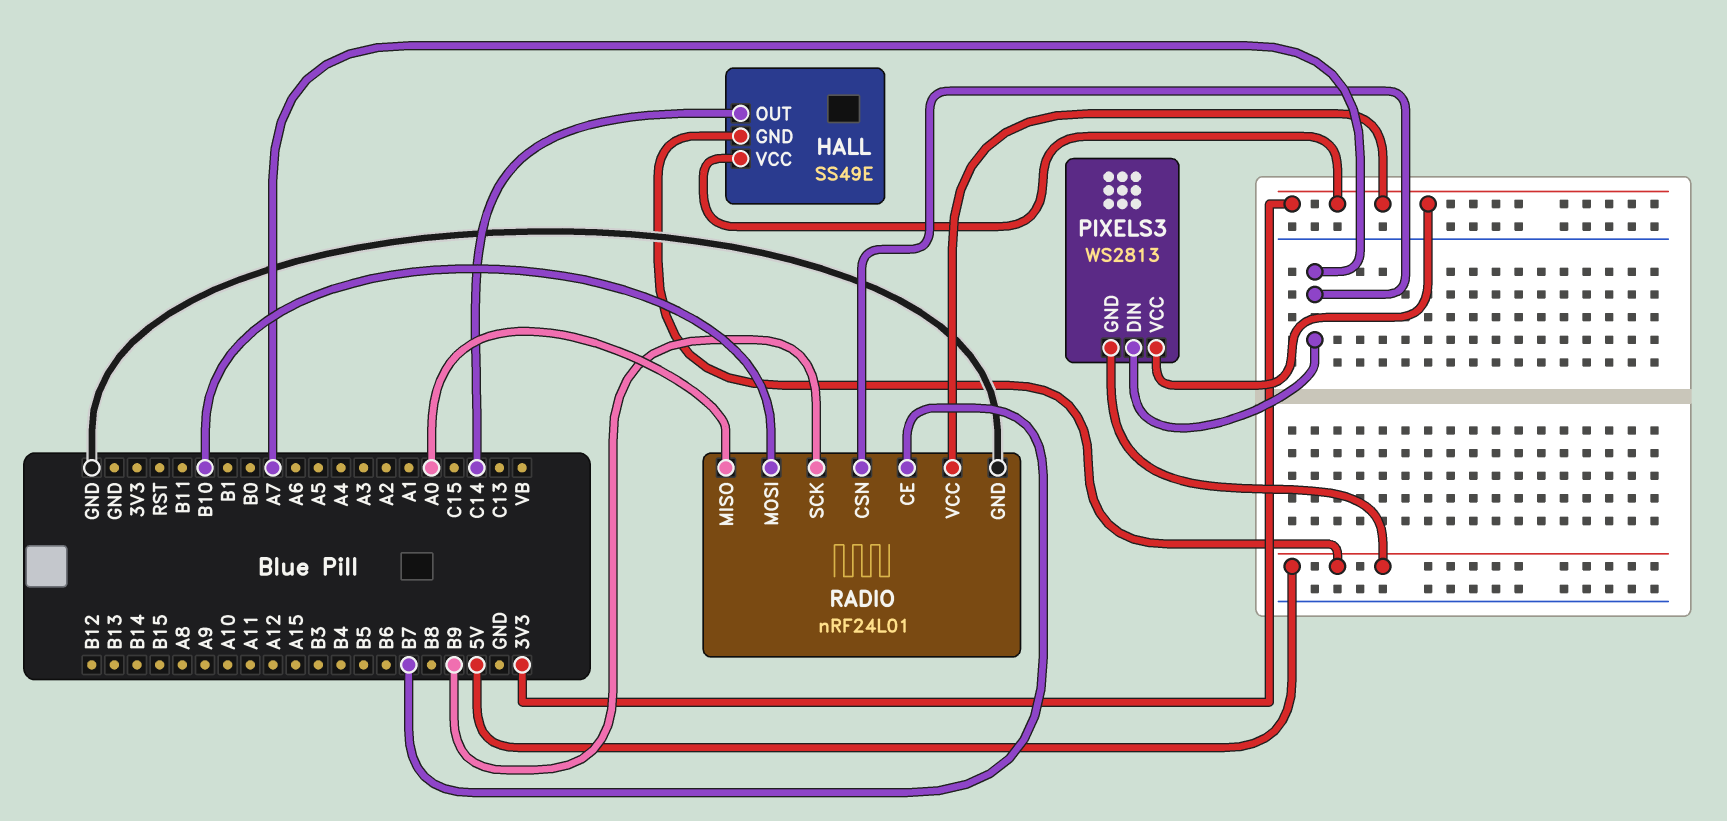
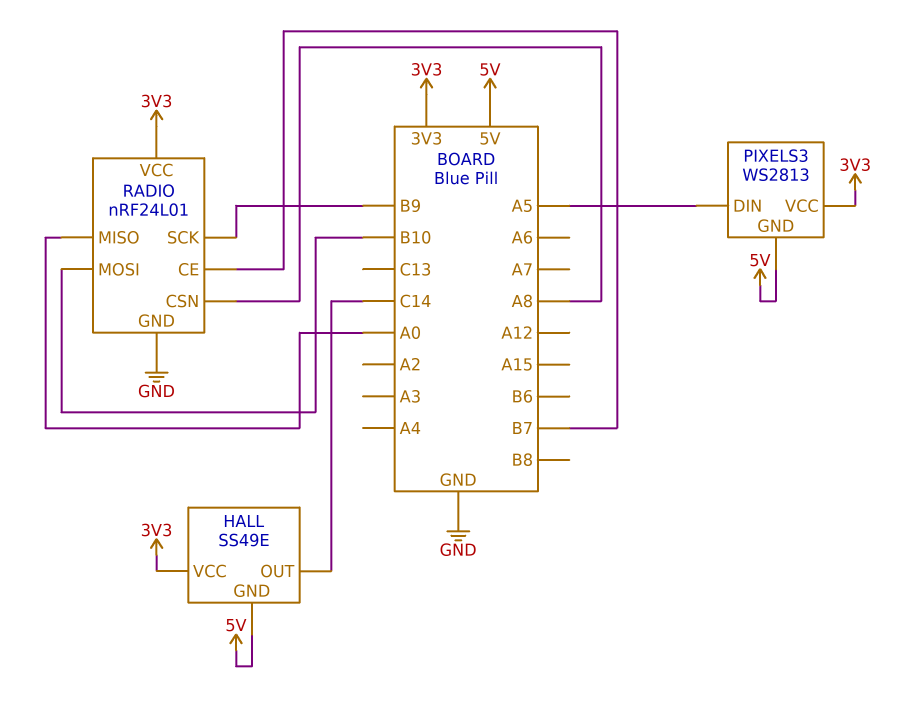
PIXELS3 pin DIN: A7 -> A5
RADIO pin CSN: A7 -> A8

